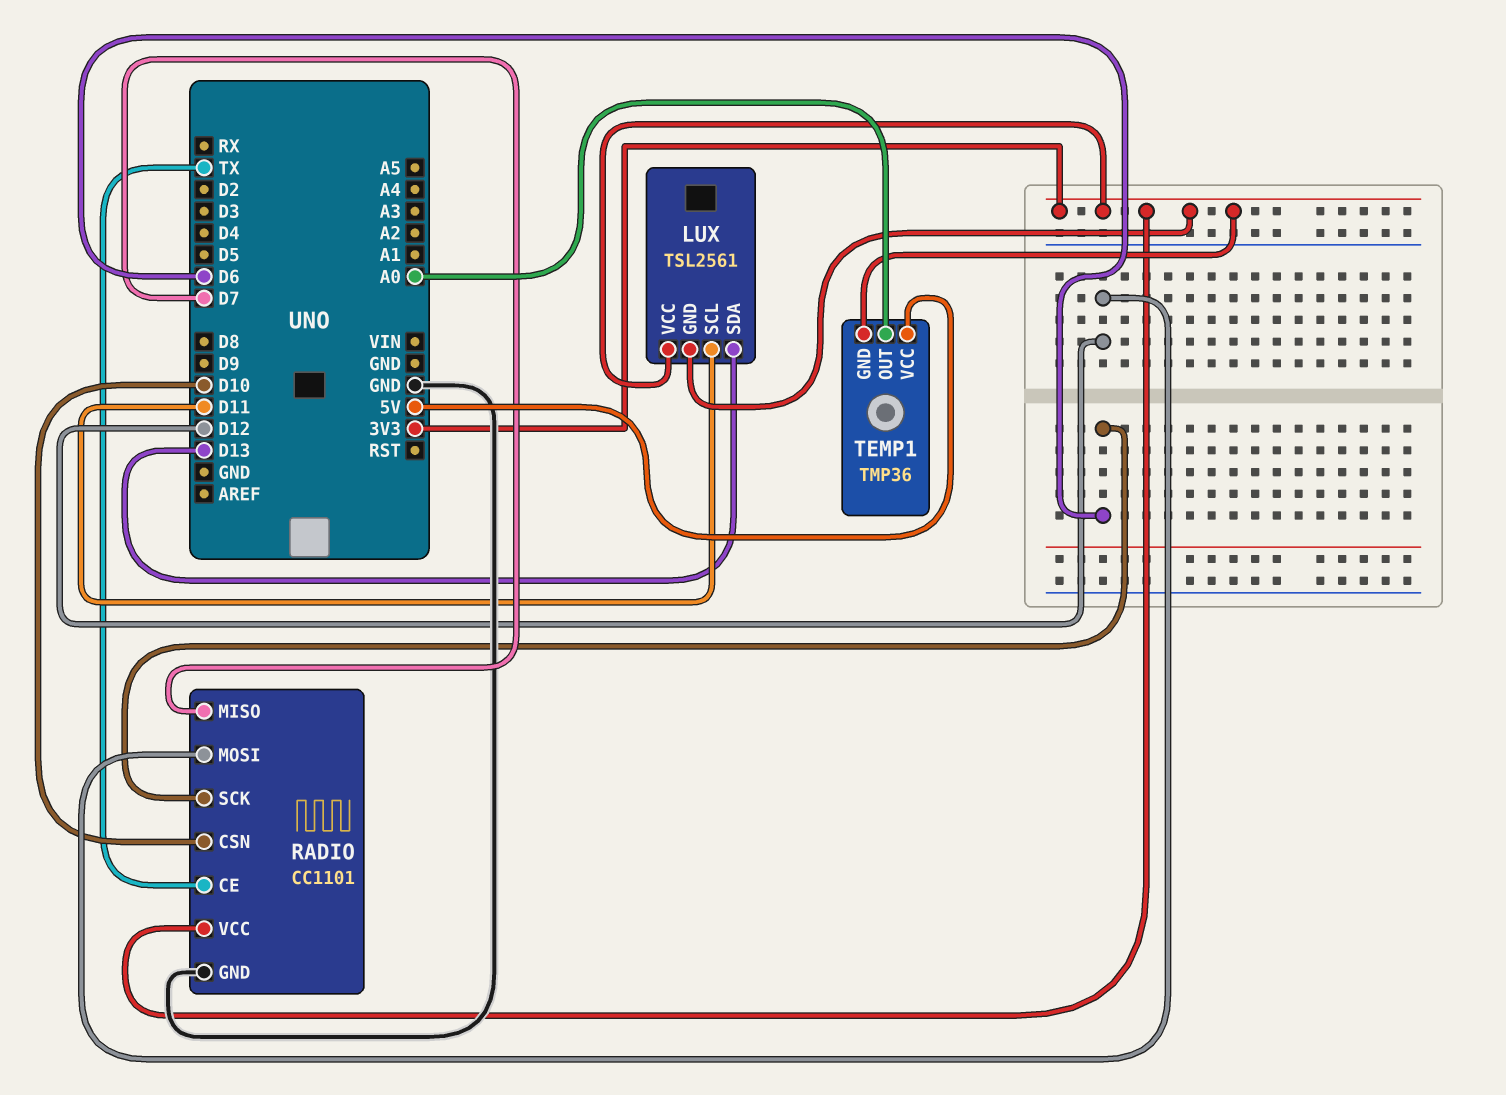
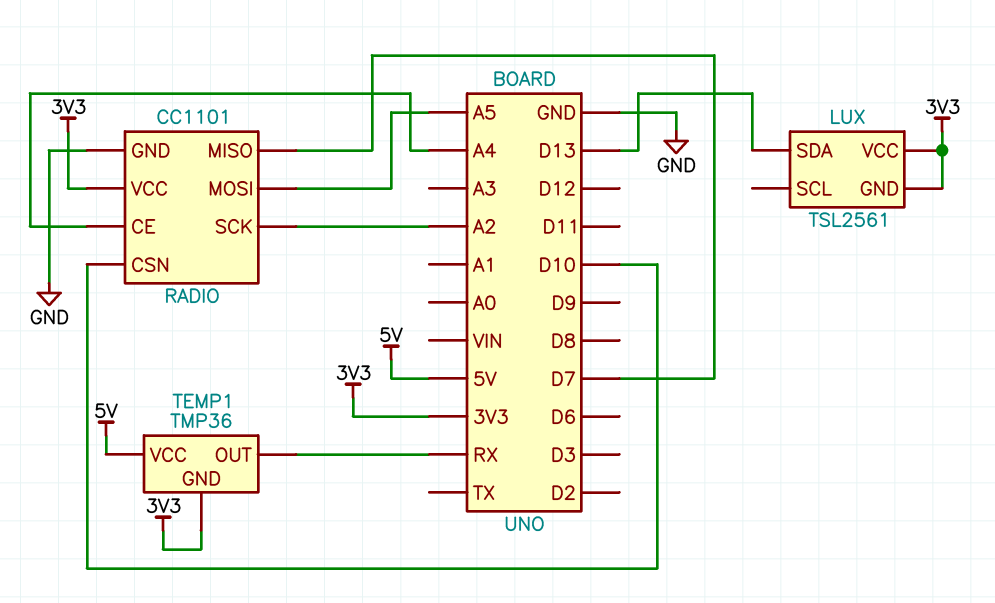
LUX pin SCL: D11 -> none
RADIO pin CE: TX -> A4
RADIO pin MOSI: D12 -> A5
RADIO pin SCK: D6 -> A2
TEMP1 pin OUT: A0 -> RX

